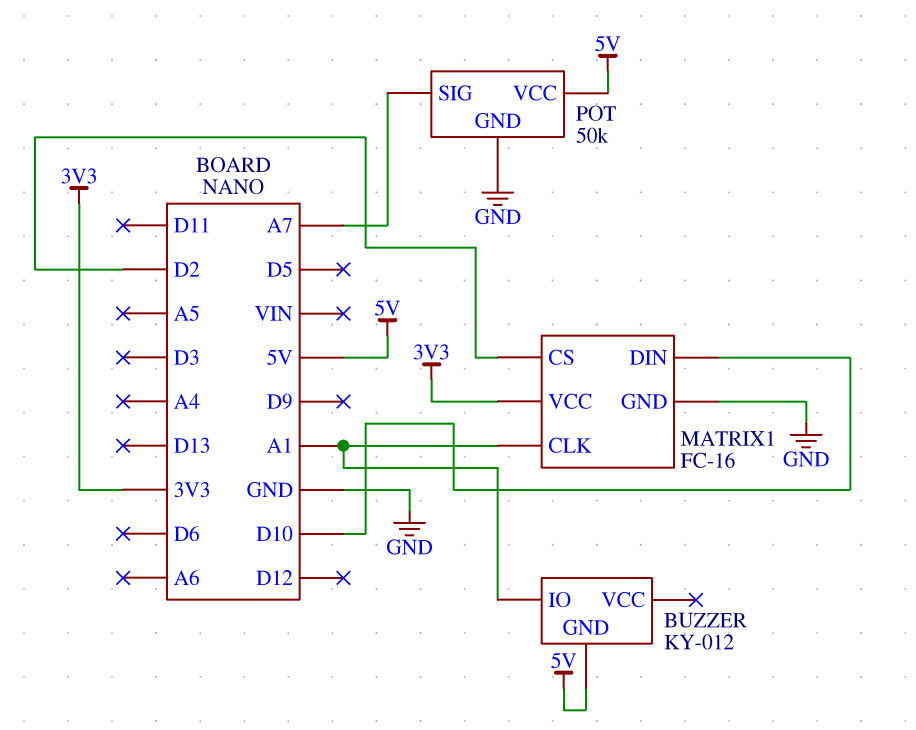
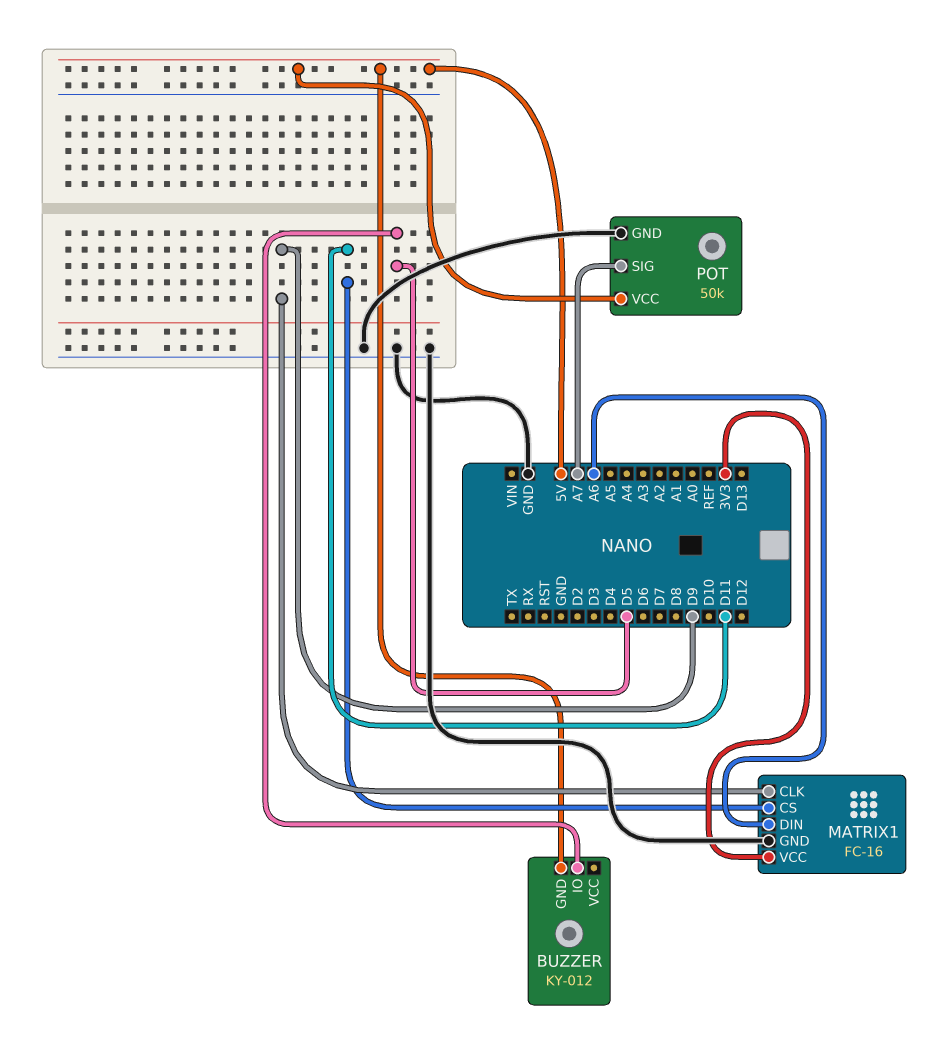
BUZZER pin IO: A1 -> D5
MATRIX1 pin CLK: A1 -> D9
MATRIX1 pin CS: D2 -> D11
MATRIX1 pin DIN: D10 -> A6

